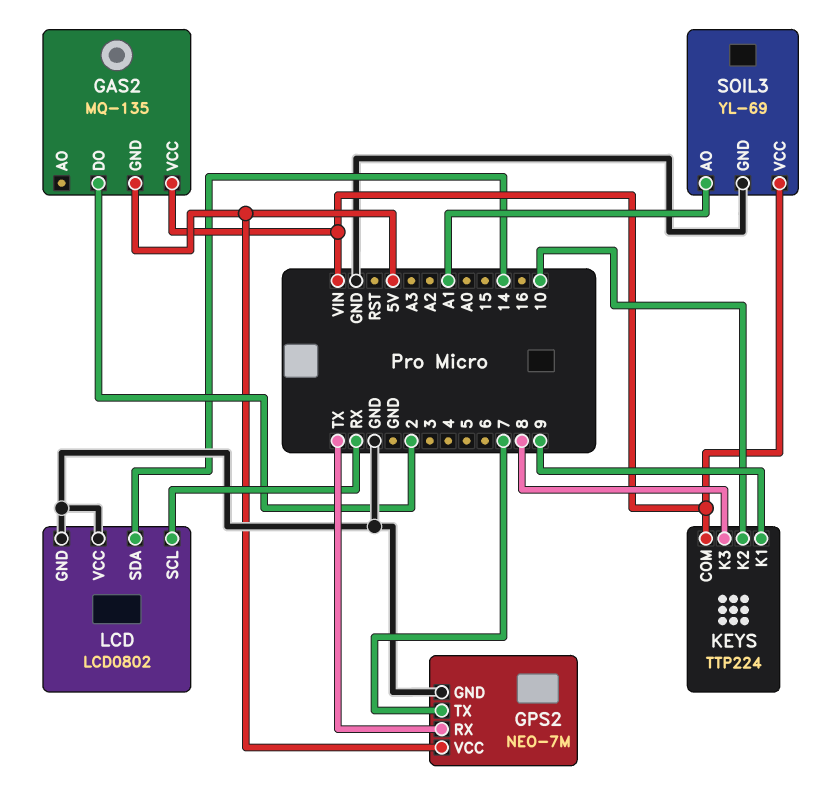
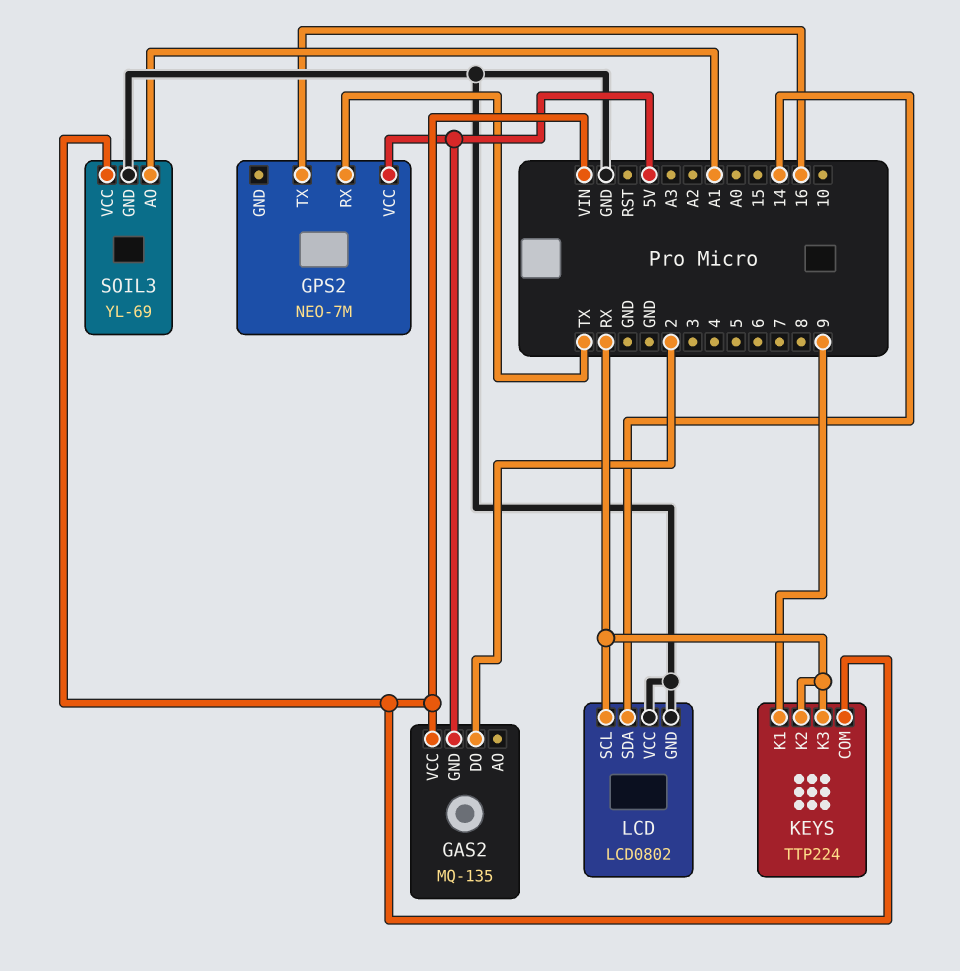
GPS2 pin GND: GND -> none
GPS2 pin TX: 7 -> 16
KEYS pin K2: 10 -> RX
KEYS pin K3: 8 -> RX

